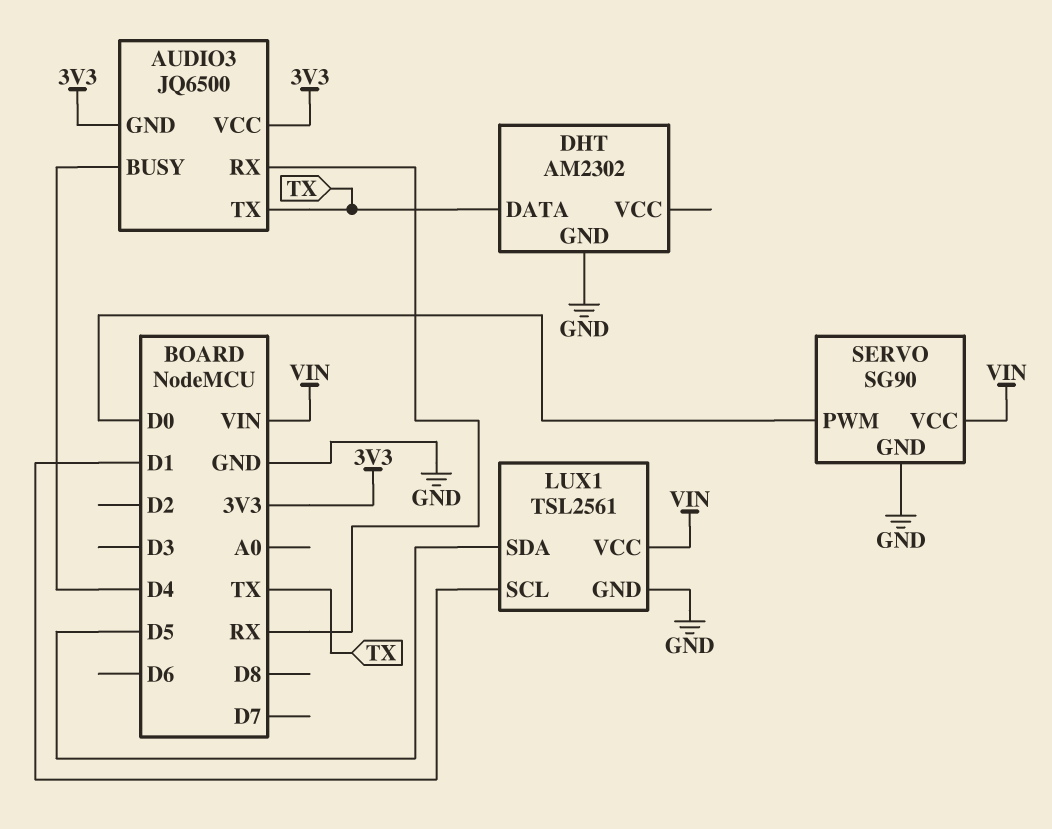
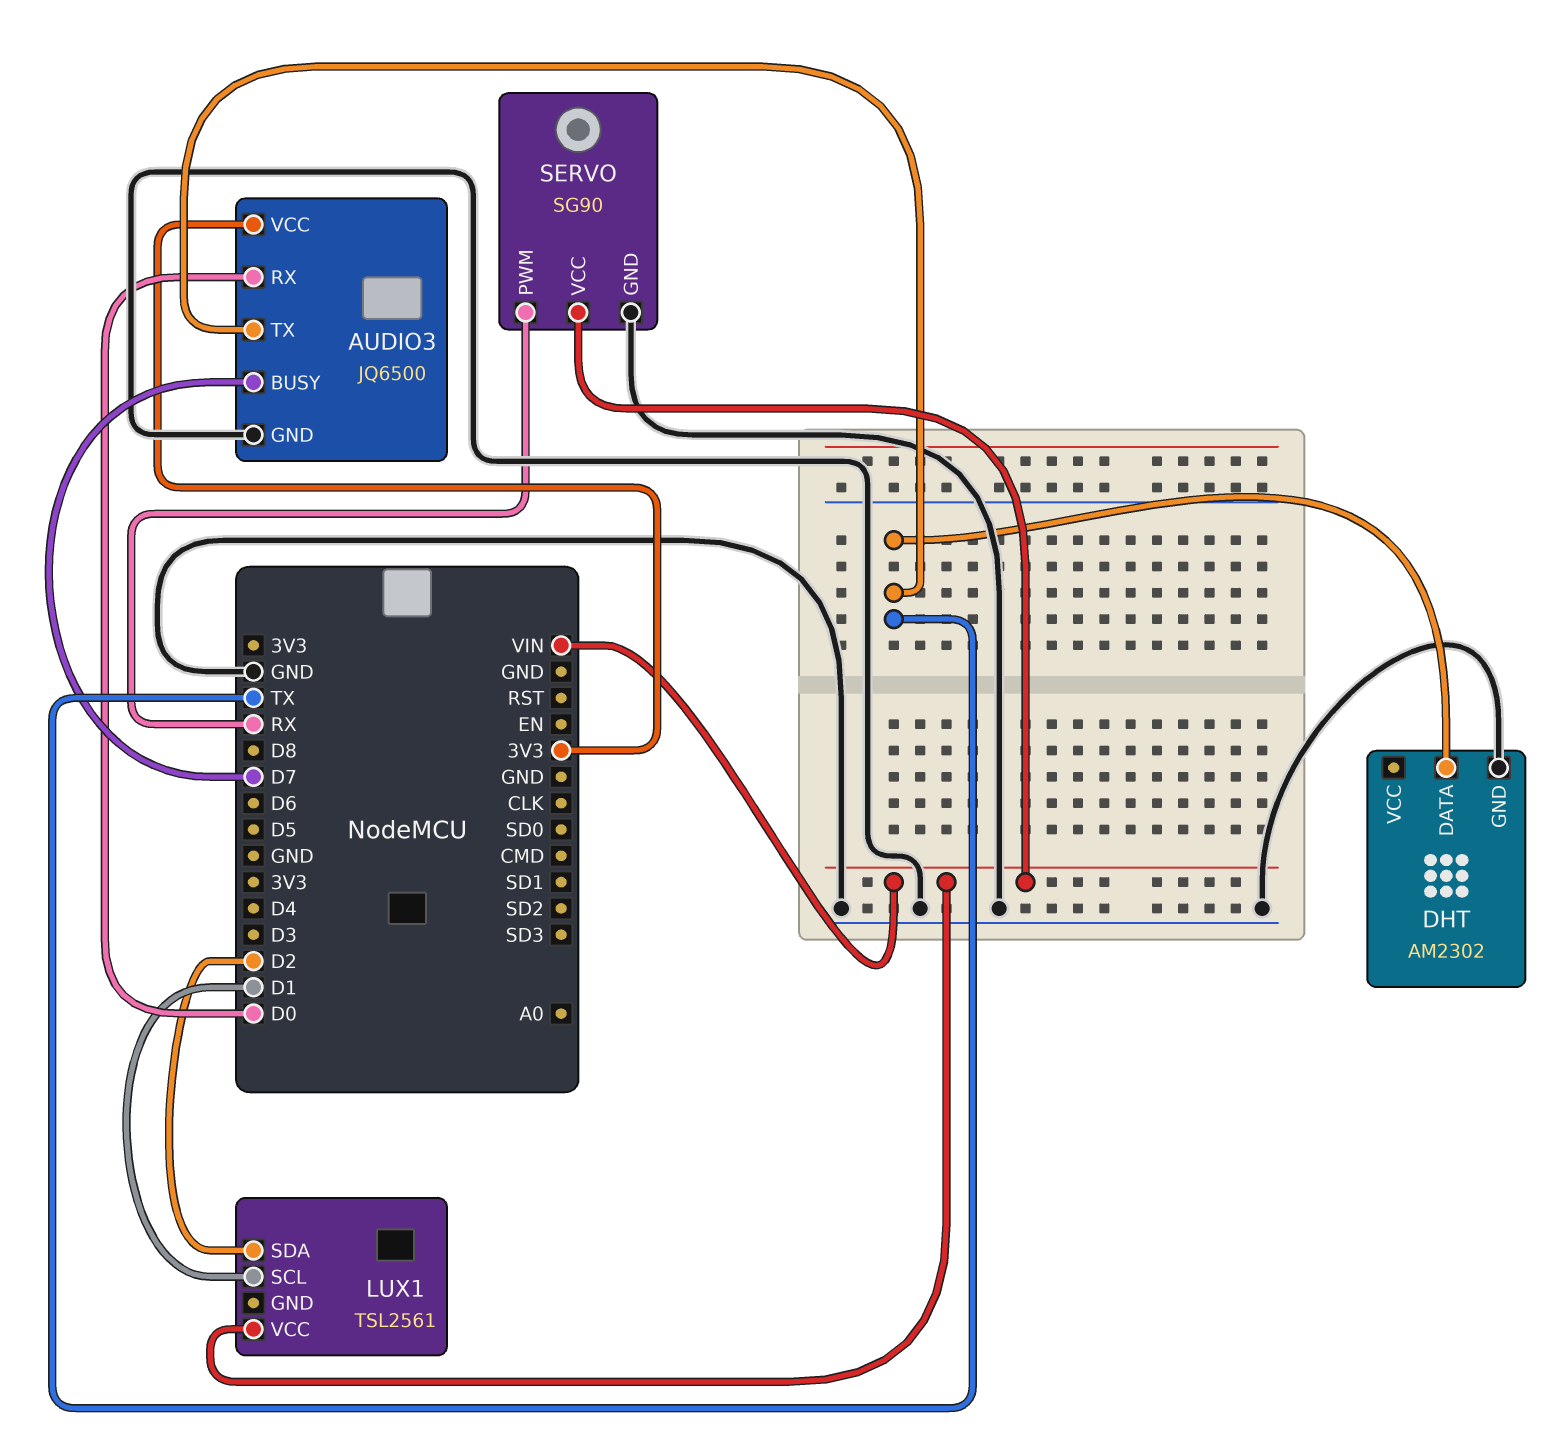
AUDIO3 pin BUSY: D4 -> D7
AUDIO3 pin GND: 3V3 -> GND
AUDIO3 pin RX: RX -> D0
LUX1 pin GND: GND -> none
LUX1 pin SDA: D5 -> D2
SERVO pin PWM: D0 -> RX

